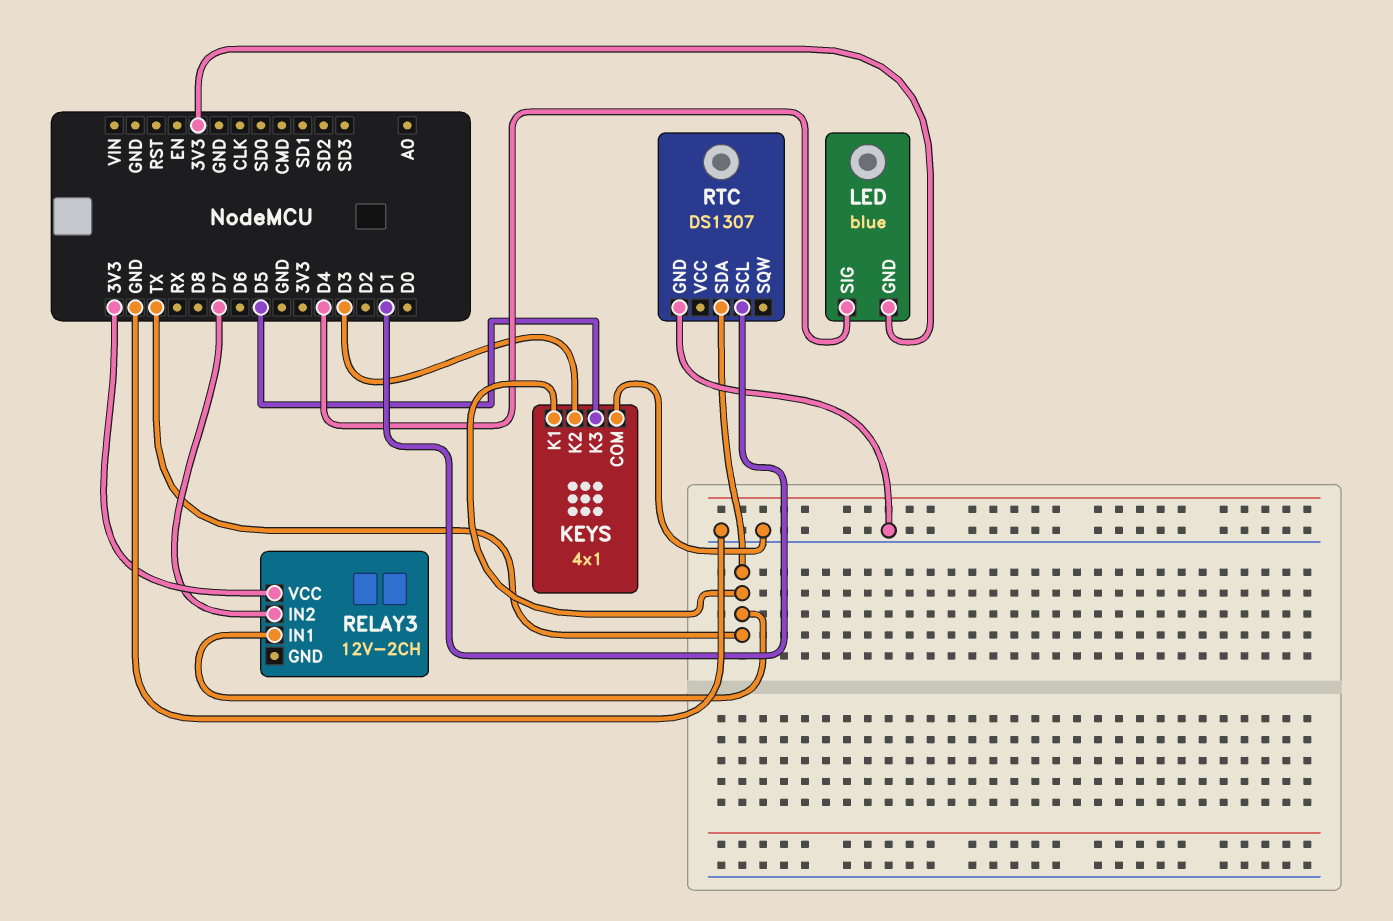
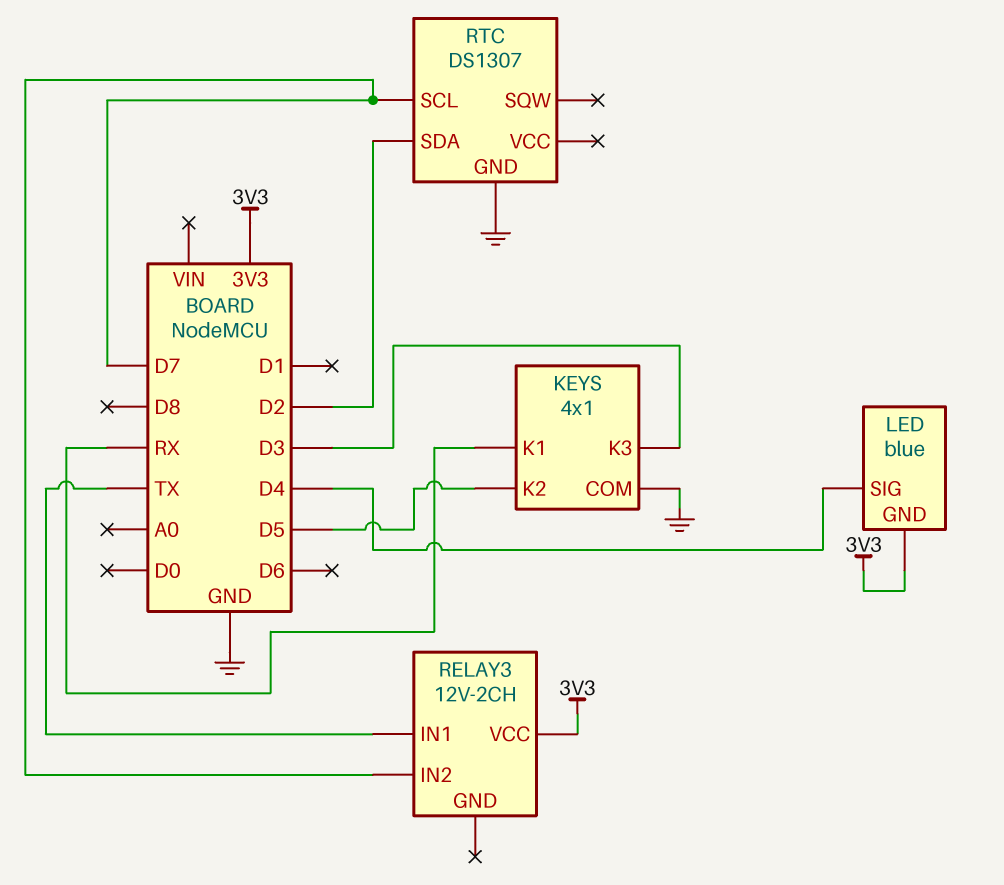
KEYS pin K1: TX -> RX
KEYS pin K2: D3 -> D5
KEYS pin K3: D5 -> D3
RTC pin SCL: D1 -> D7
RTC pin SDA: TX -> D2

